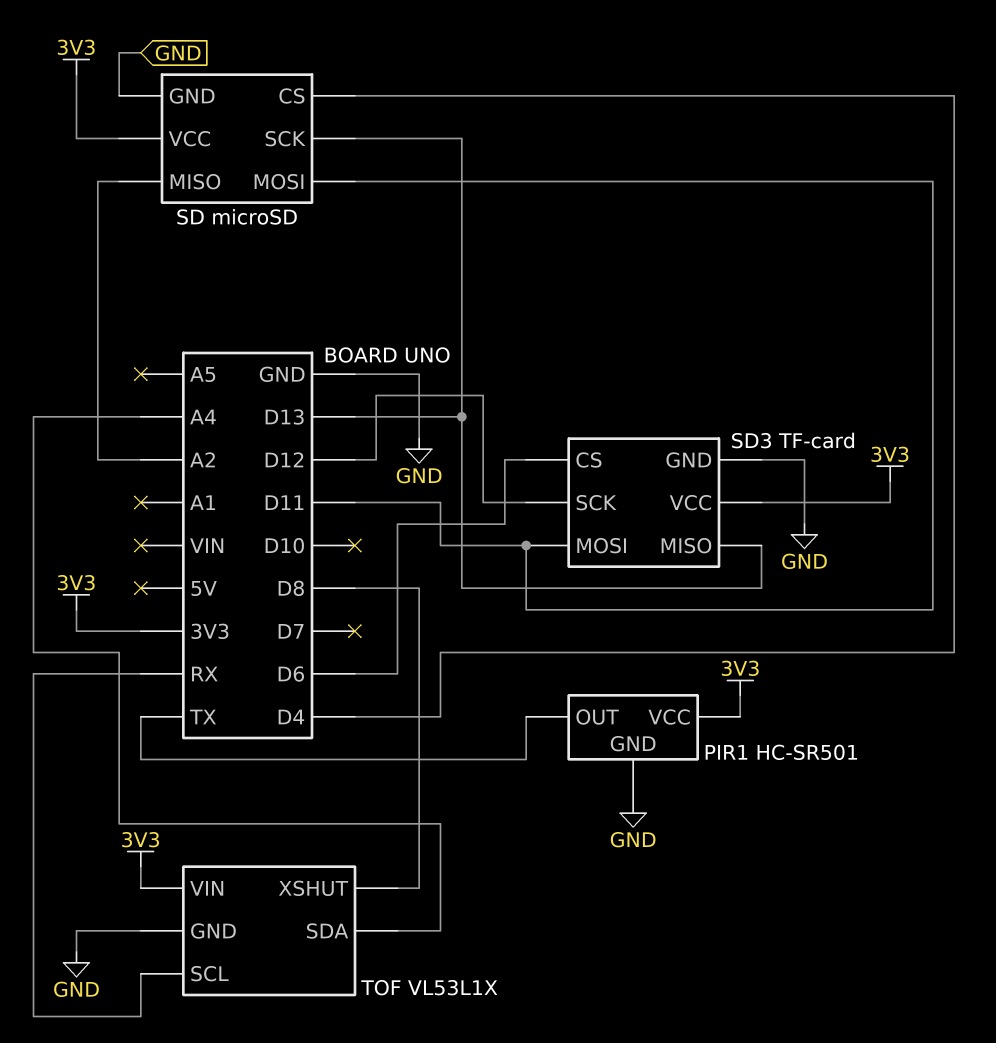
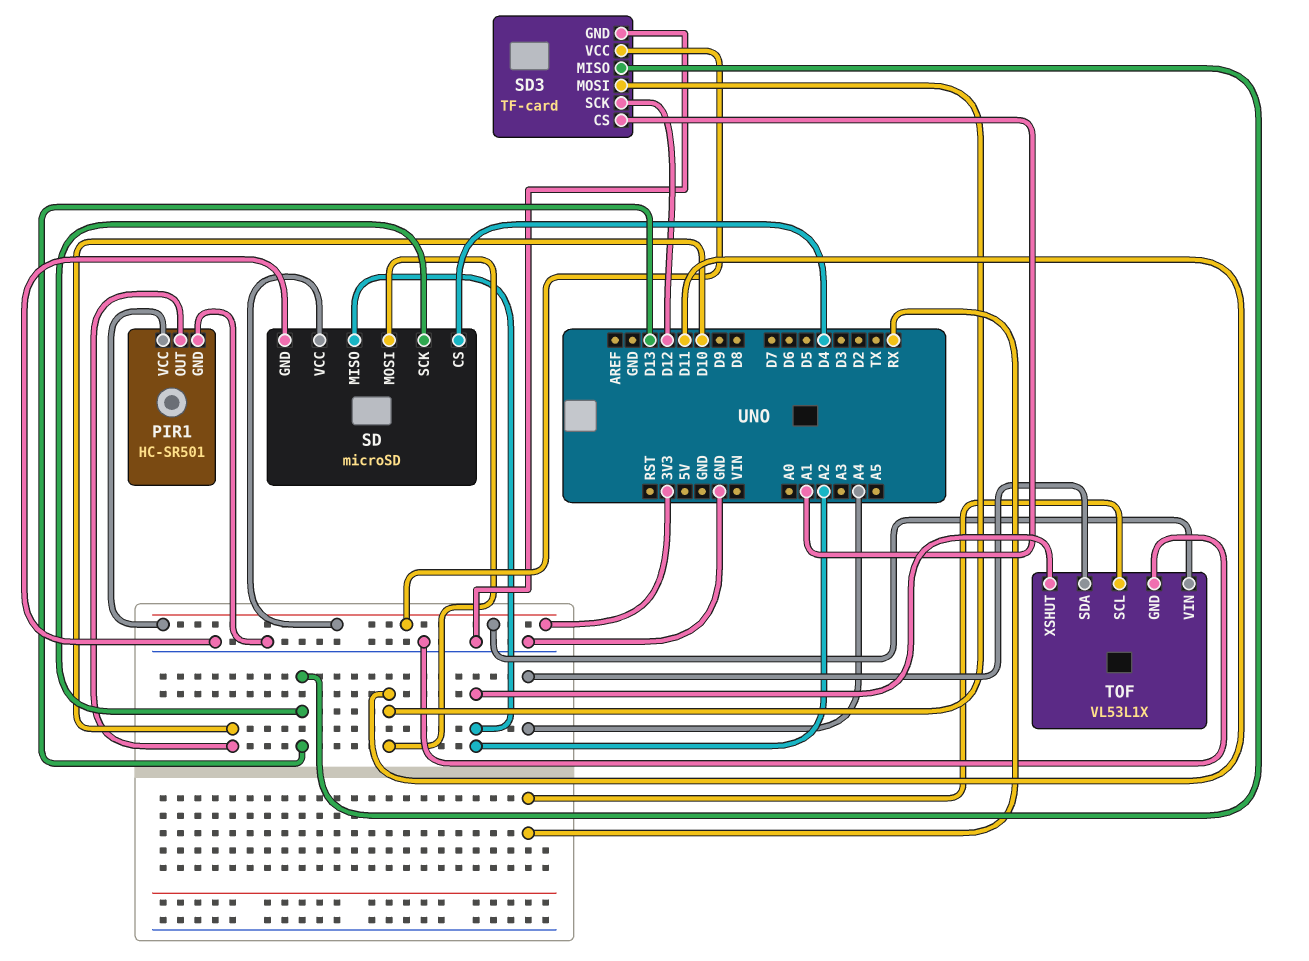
PIR1 pin OUT: TX -> D10
SD3 pin CS: D6 -> A1
TOF pin XSHUT: D8 -> A2

